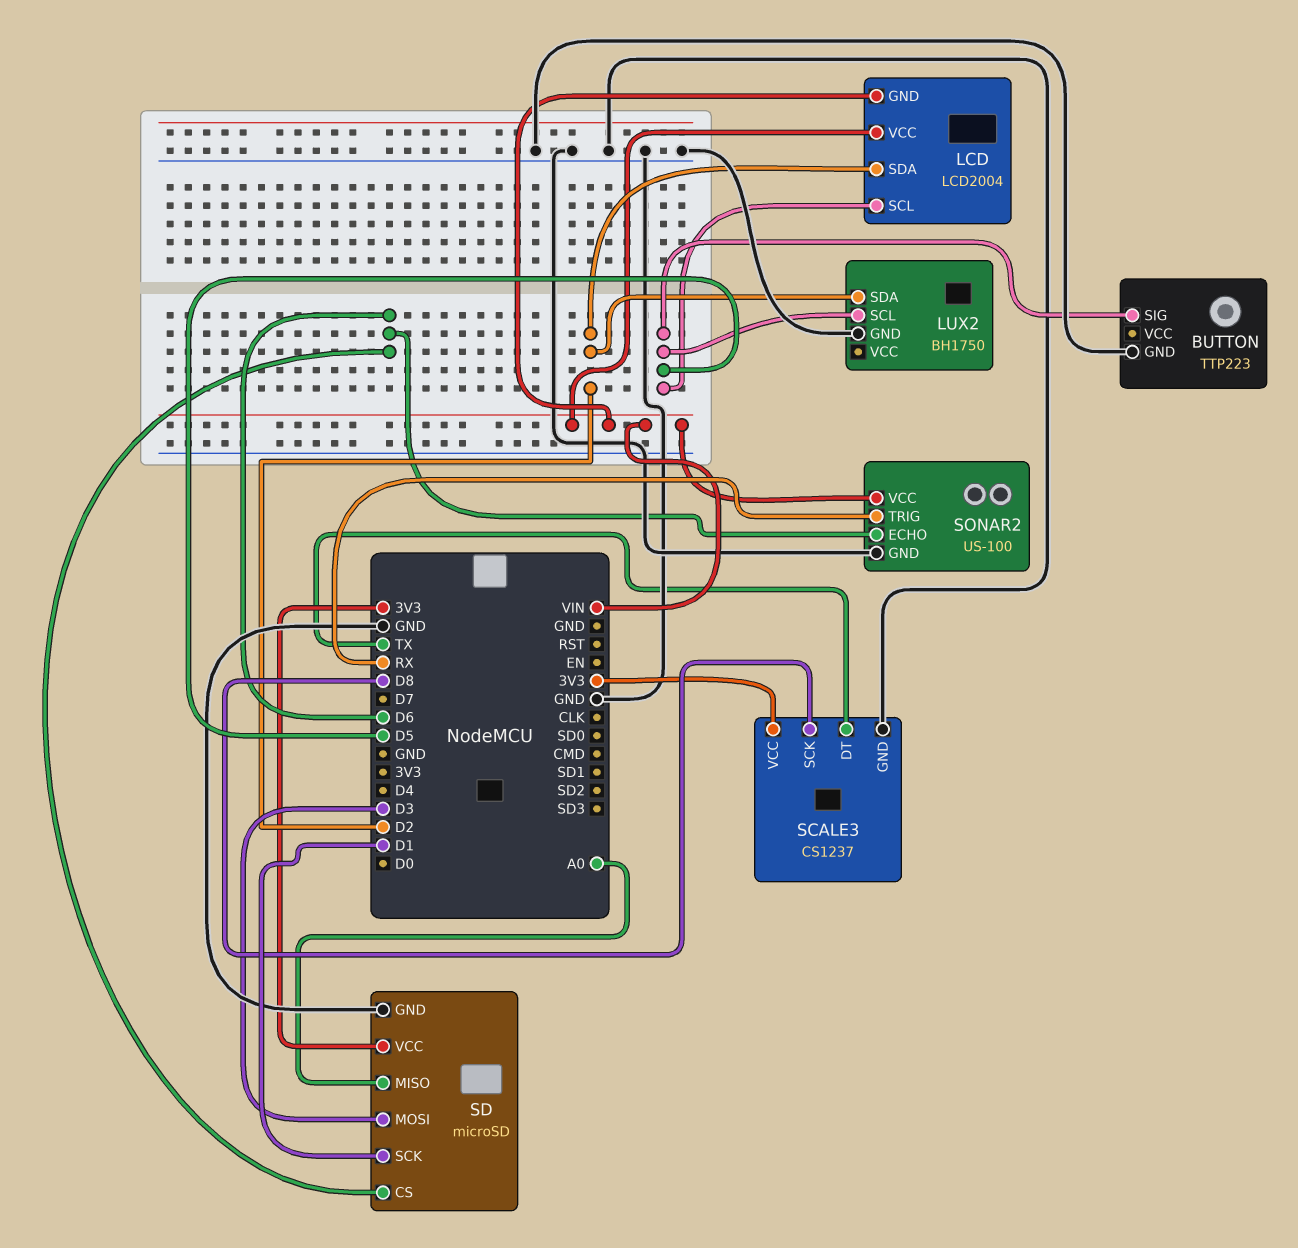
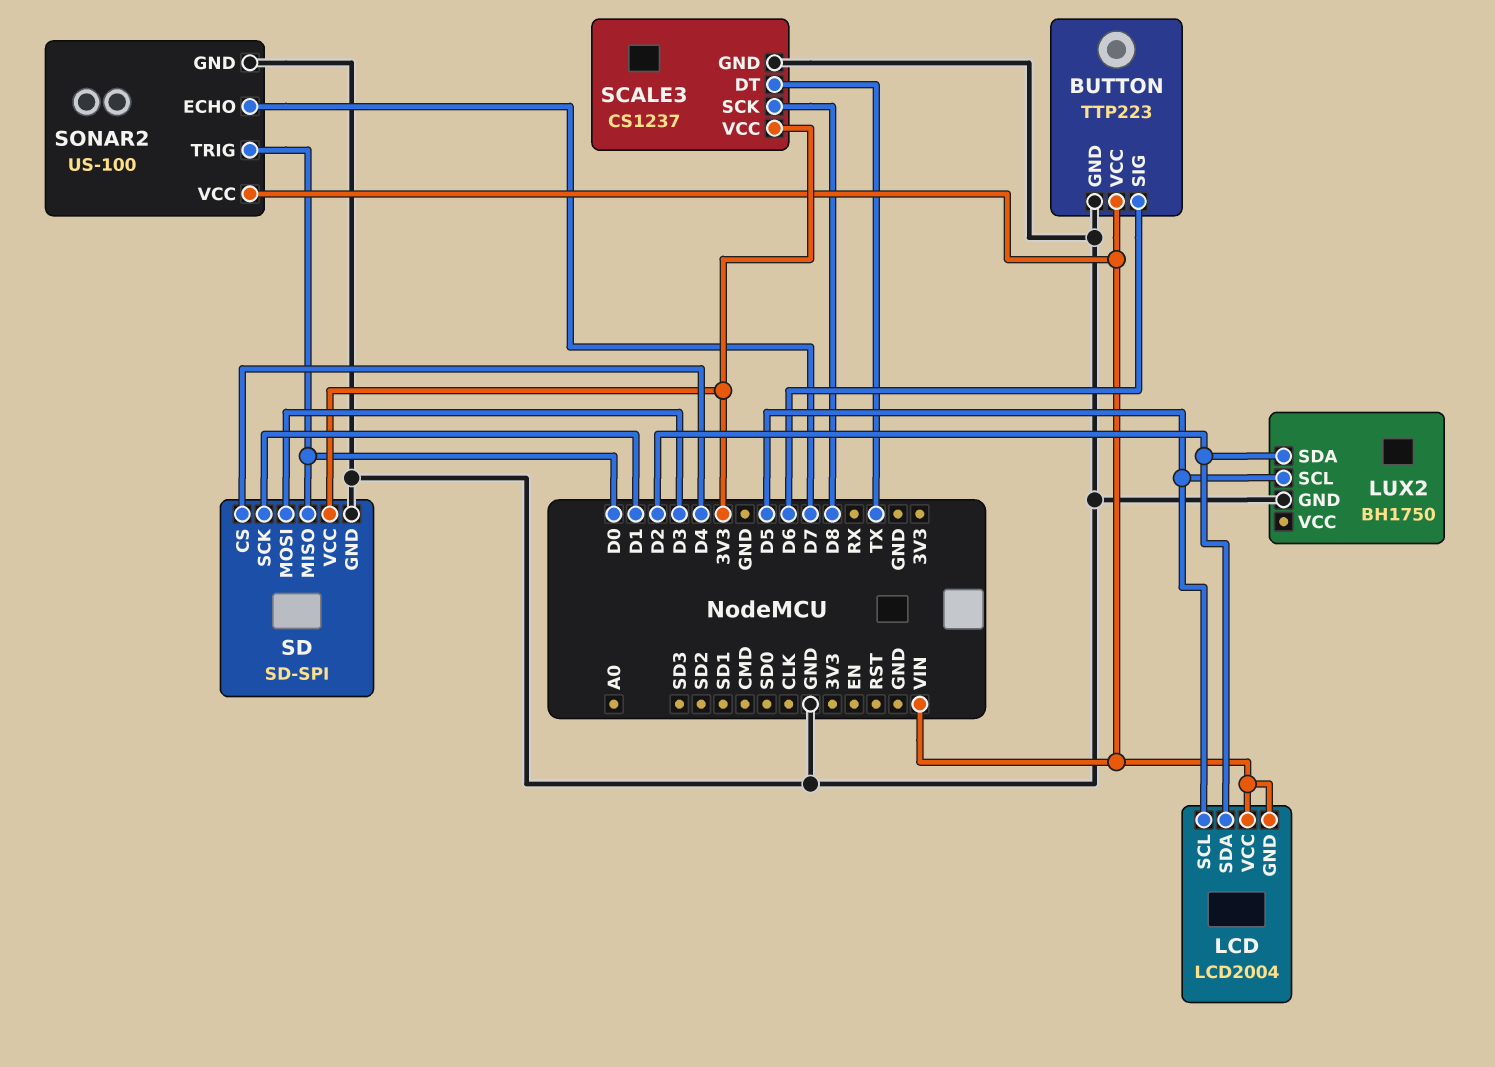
BUTTON pin SIG: D5 -> D6
BUTTON pin VCC: none -> VIN
SD: microSD -> SD-SPI
SD pin CS: D6 -> D4
SD pin MISO: A0 -> D0
SONAR2 pin ECHO: D6 -> D7
SONAR2 pin TRIG: RX -> D0

